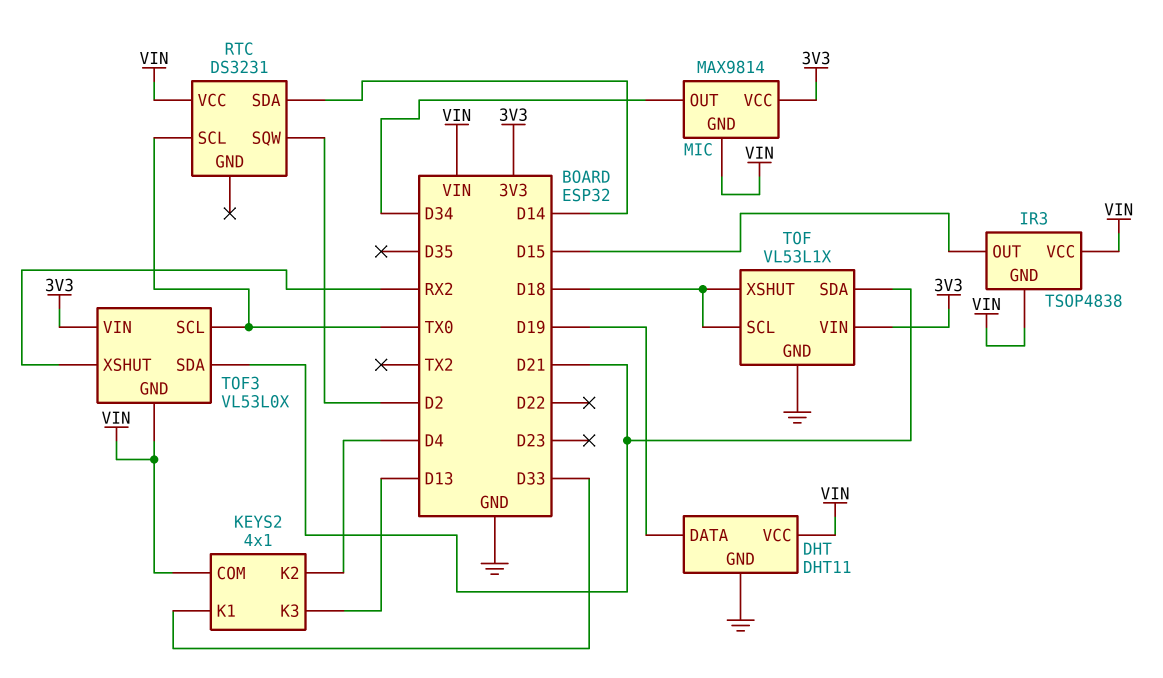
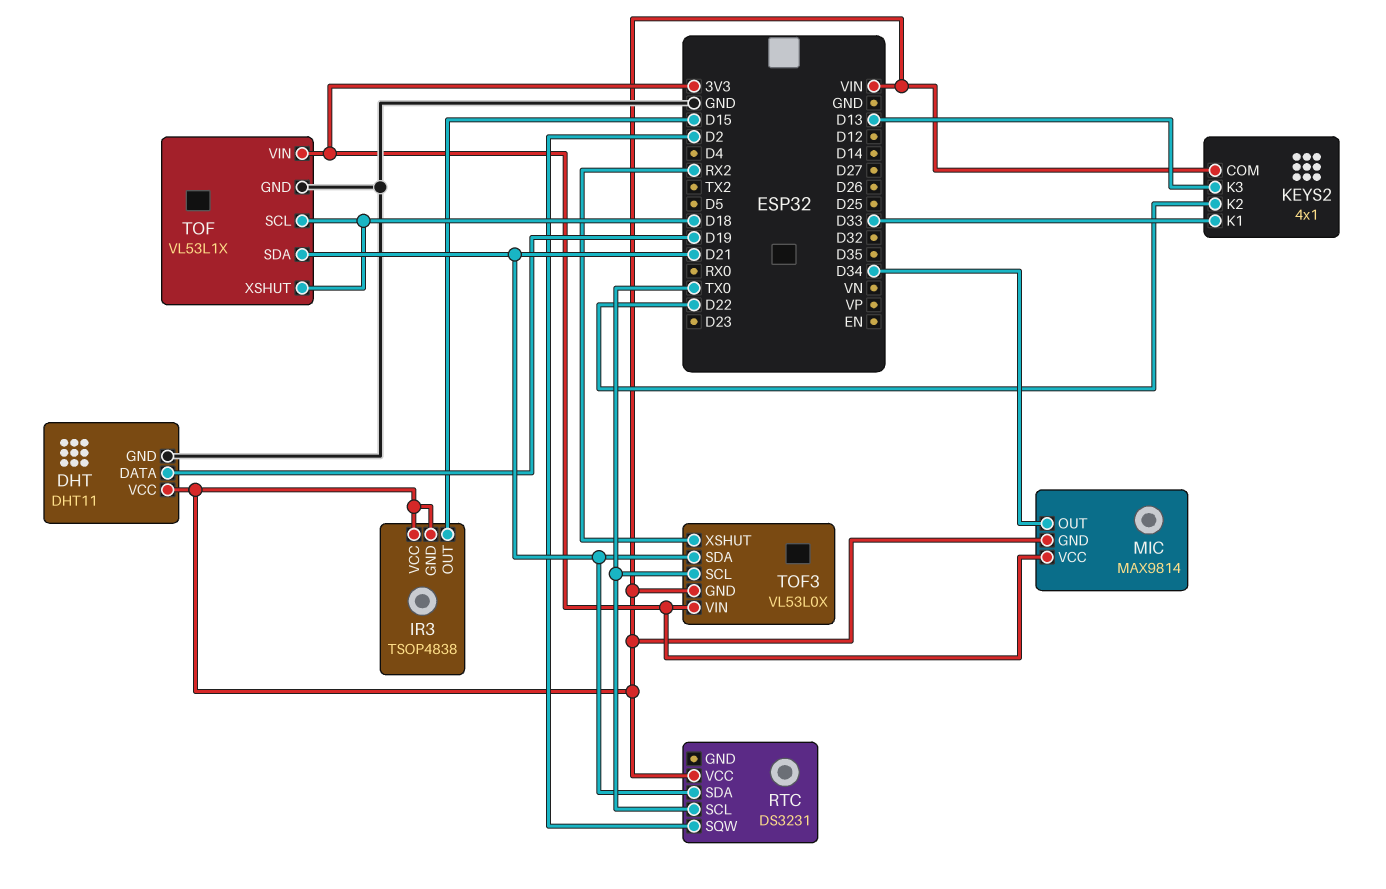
KEYS2 pin K2: D4 -> D22
RTC pin SDA: D14 -> D21

